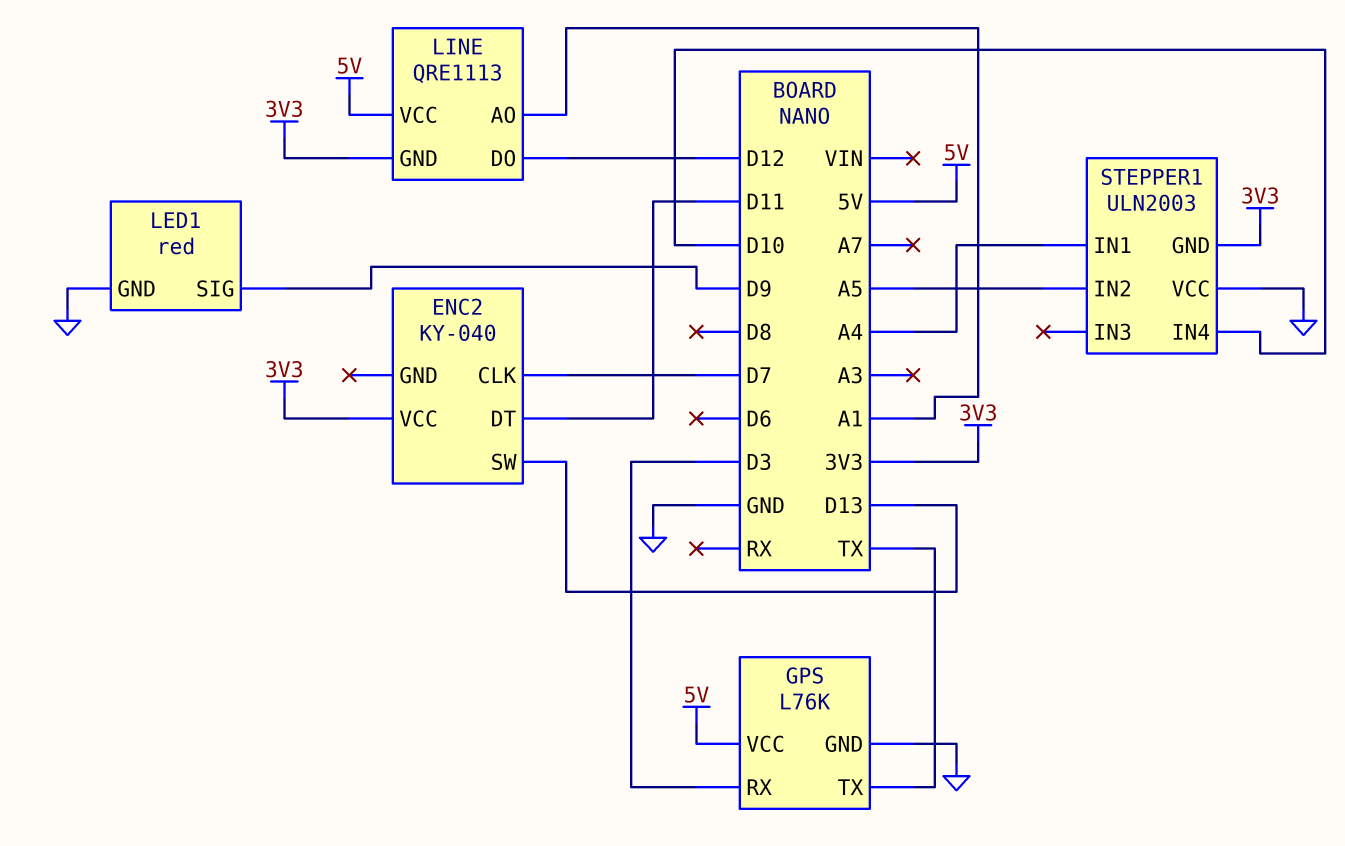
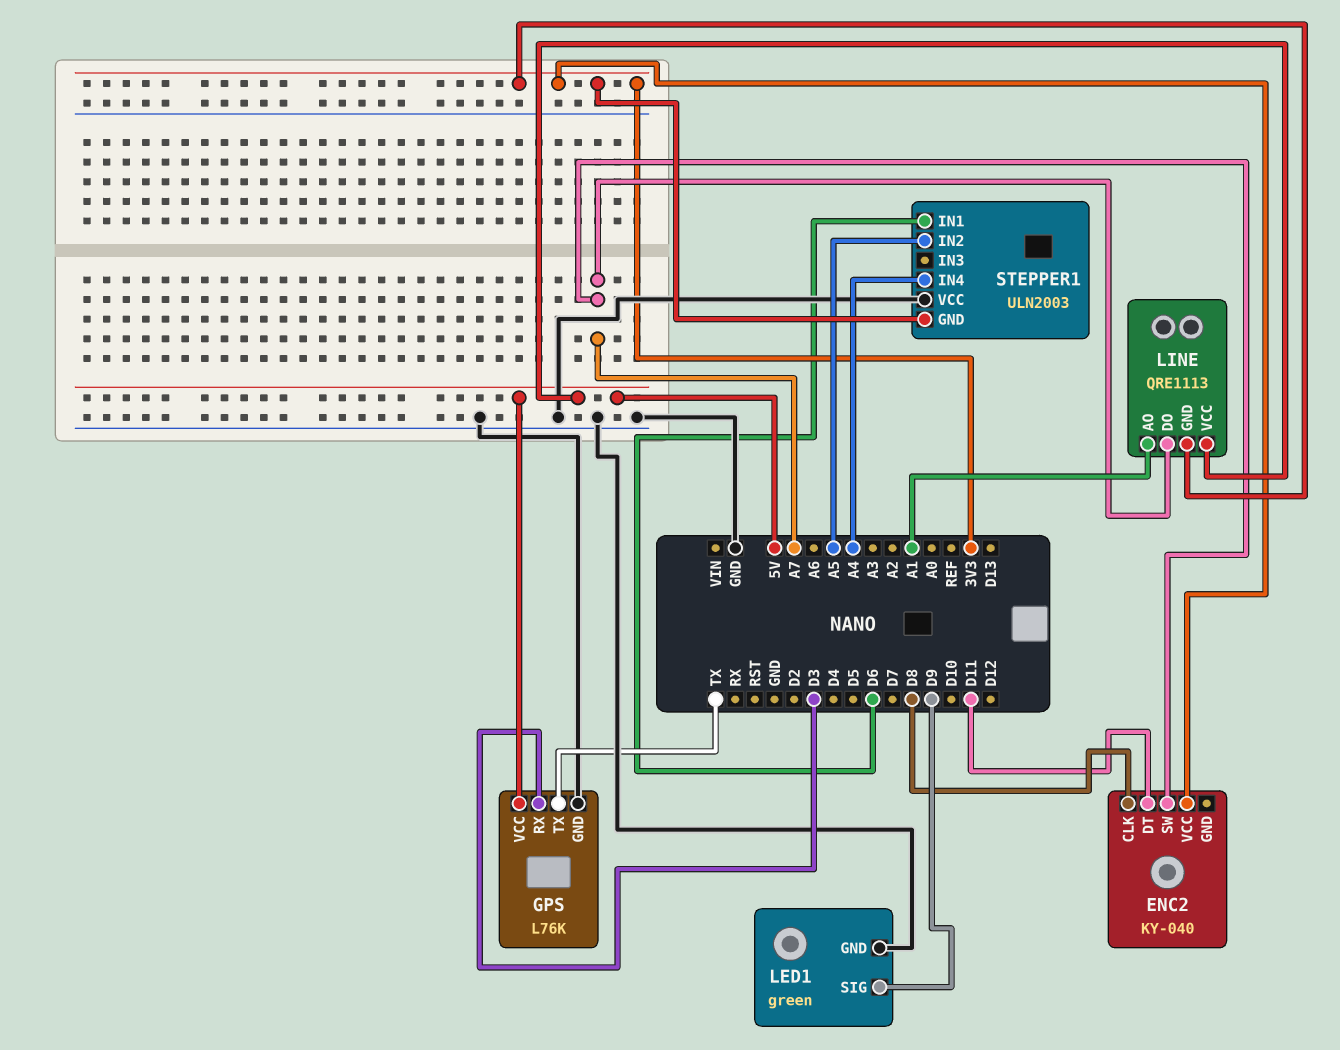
ENC2 pin CLK: D7 -> D8
ENC2 pin SW: D13 -> A7
LED1: red -> green
LINE pin DO: D12 -> A7
STEPPER1 pin IN1: A4 -> D6
STEPPER1 pin IN4: D10 -> A4

